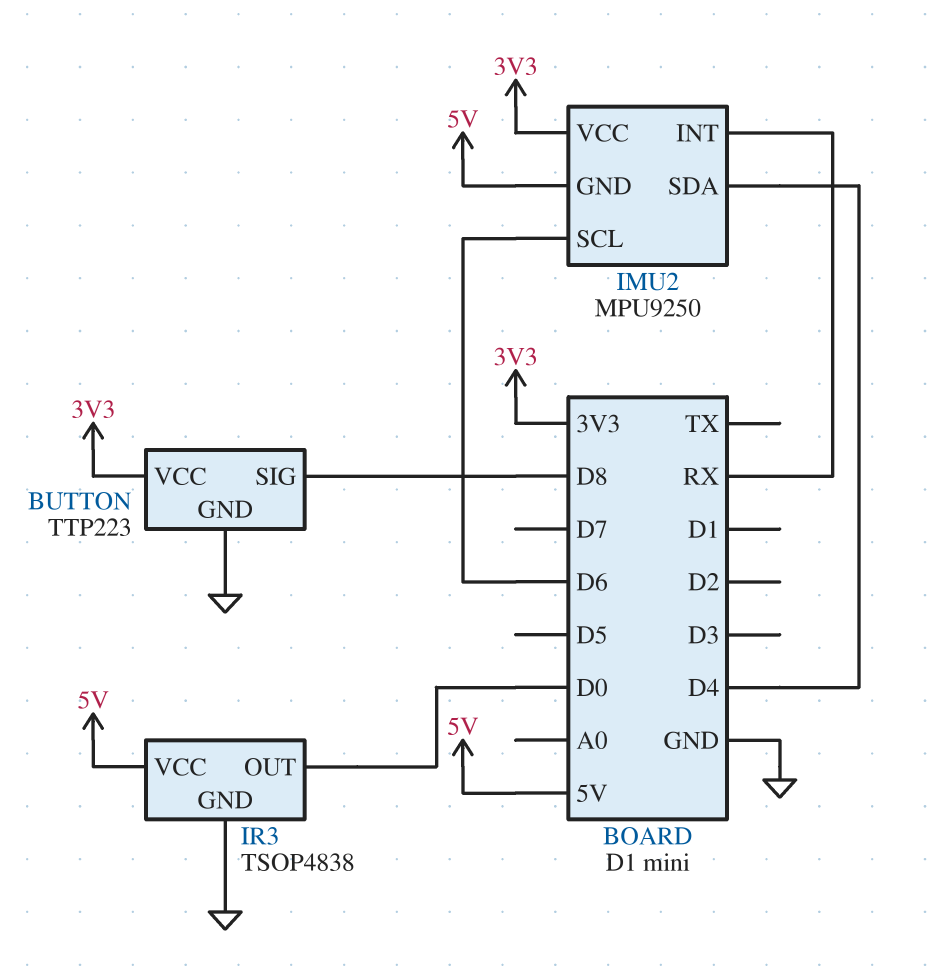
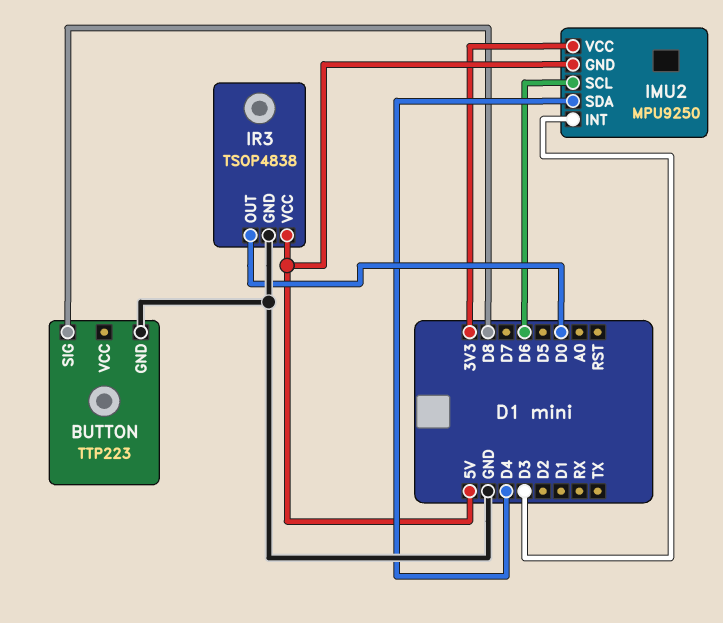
BUTTON pin VCC: 3V3 -> none
IMU2 pin INT: RX -> D3

